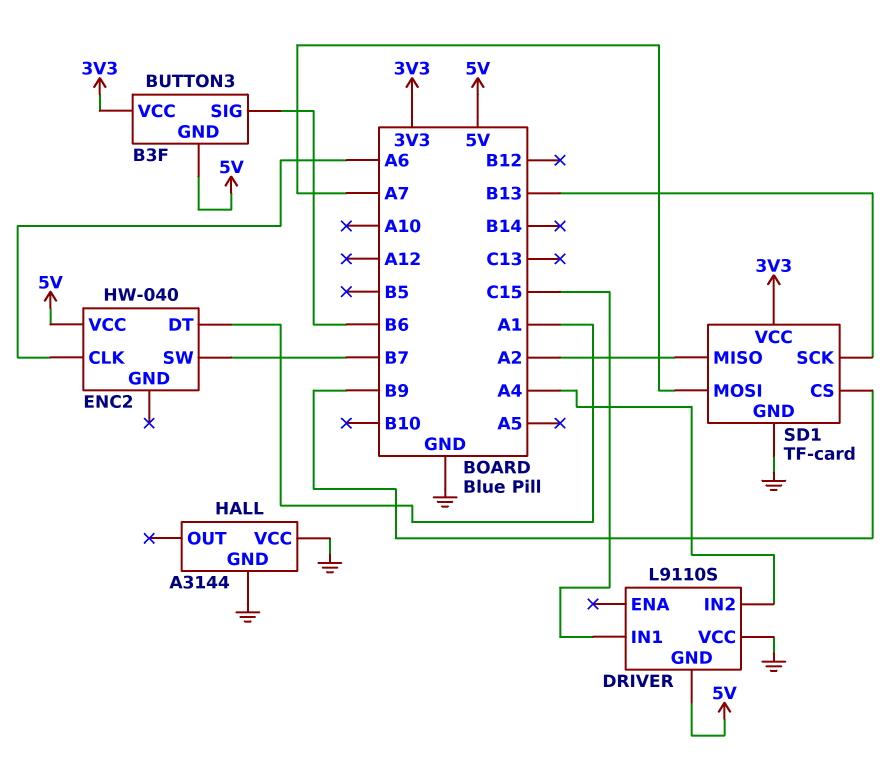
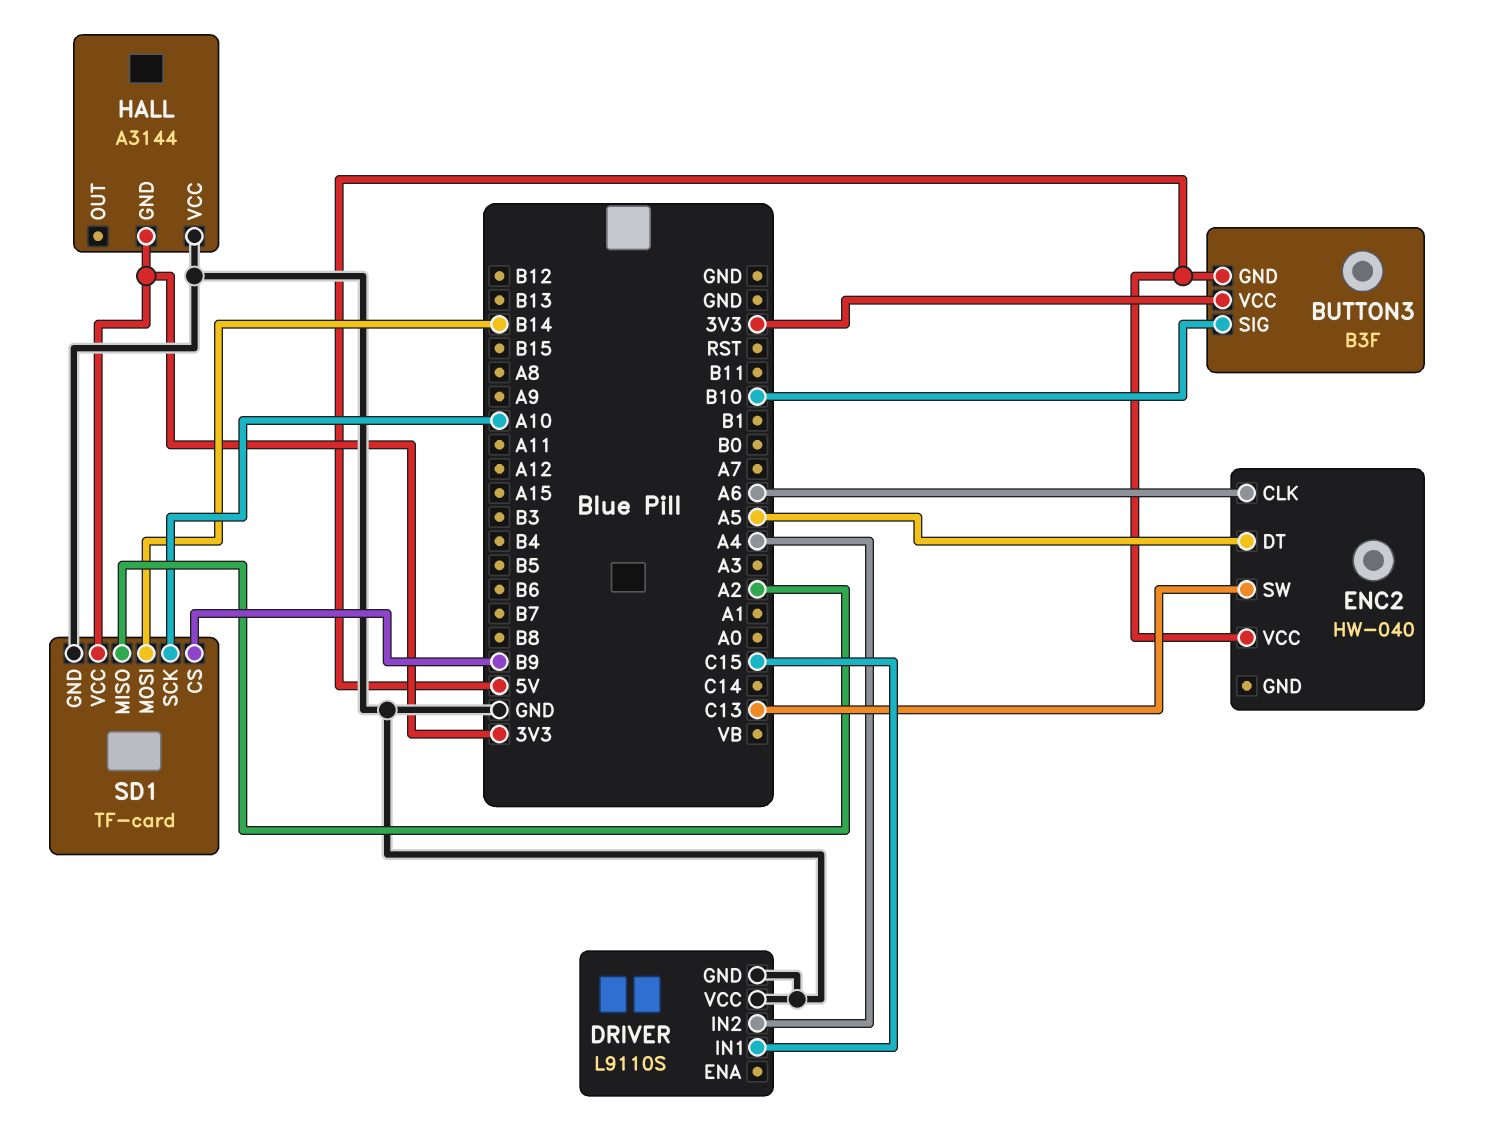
BUTTON3 pin SIG: B6 -> B10
DRIVER pin GND: 5V -> GND
ENC2 pin DT: A1 -> A5
ENC2 pin SW: B7 -> C13
HALL pin GND: GND -> 3V3
SD1 pin MOSI: A7 -> B14
SD1 pin SCK: B13 -> A10

